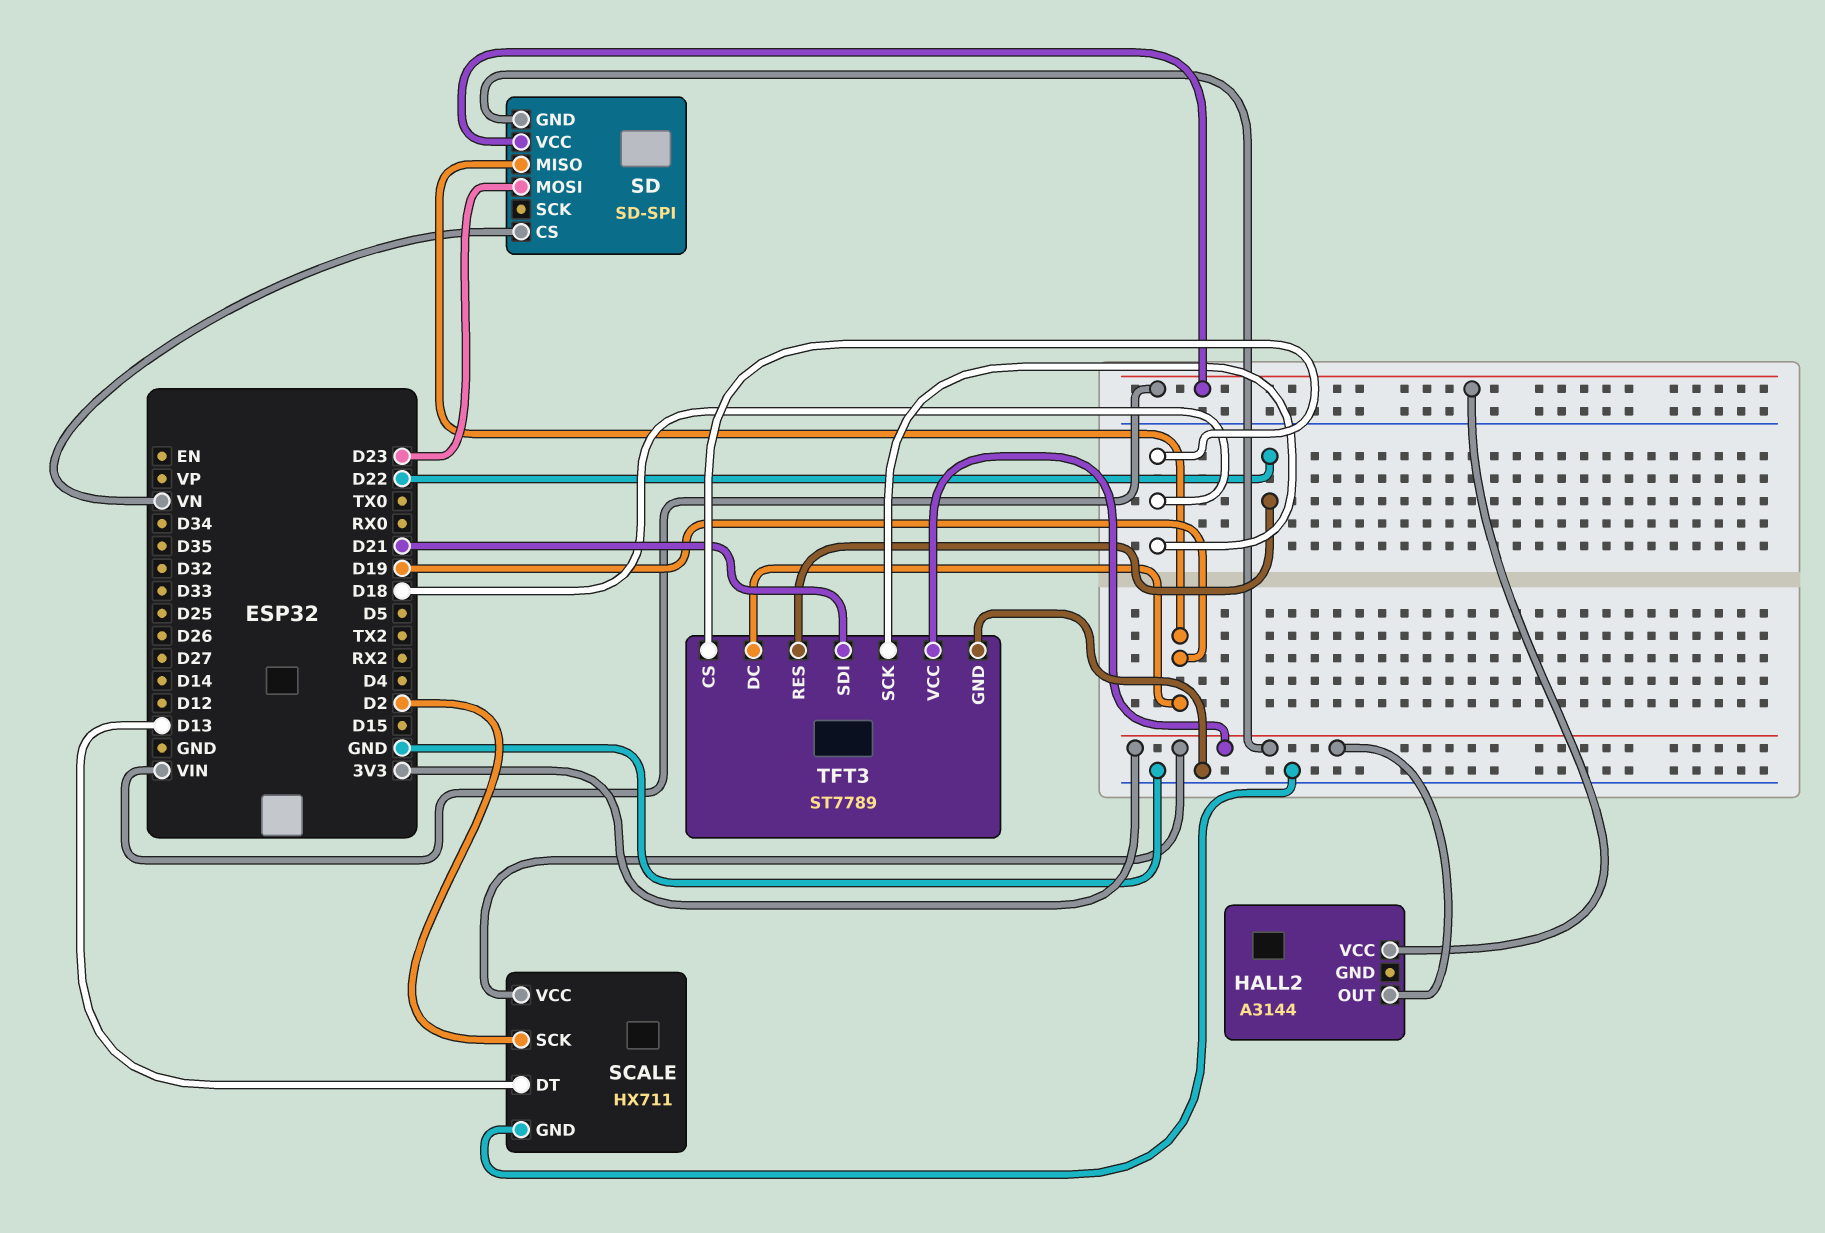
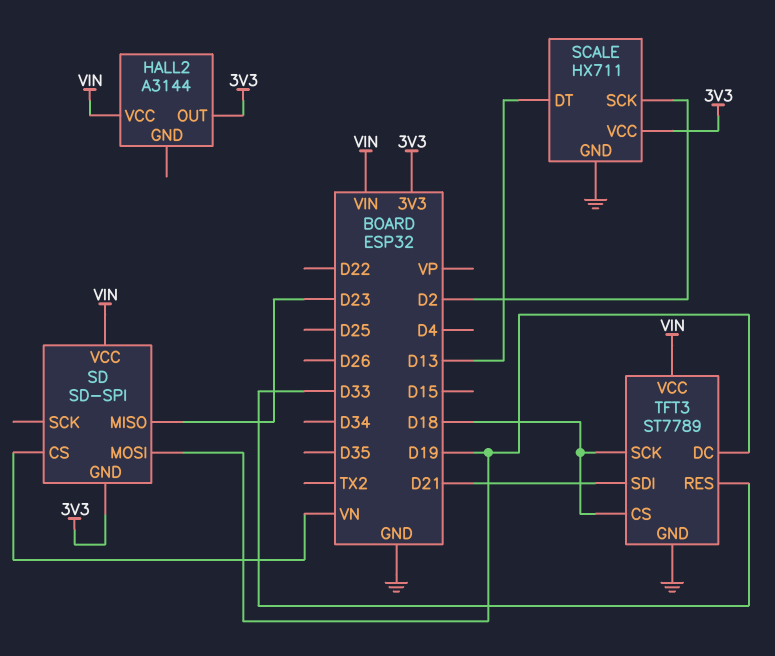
SD pin MISO: D19 -> D23
SD pin MOSI: D23 -> D19
TFT3 pin RES: D22 -> D33
TFT3 pin VCC: 3V3 -> VIN

